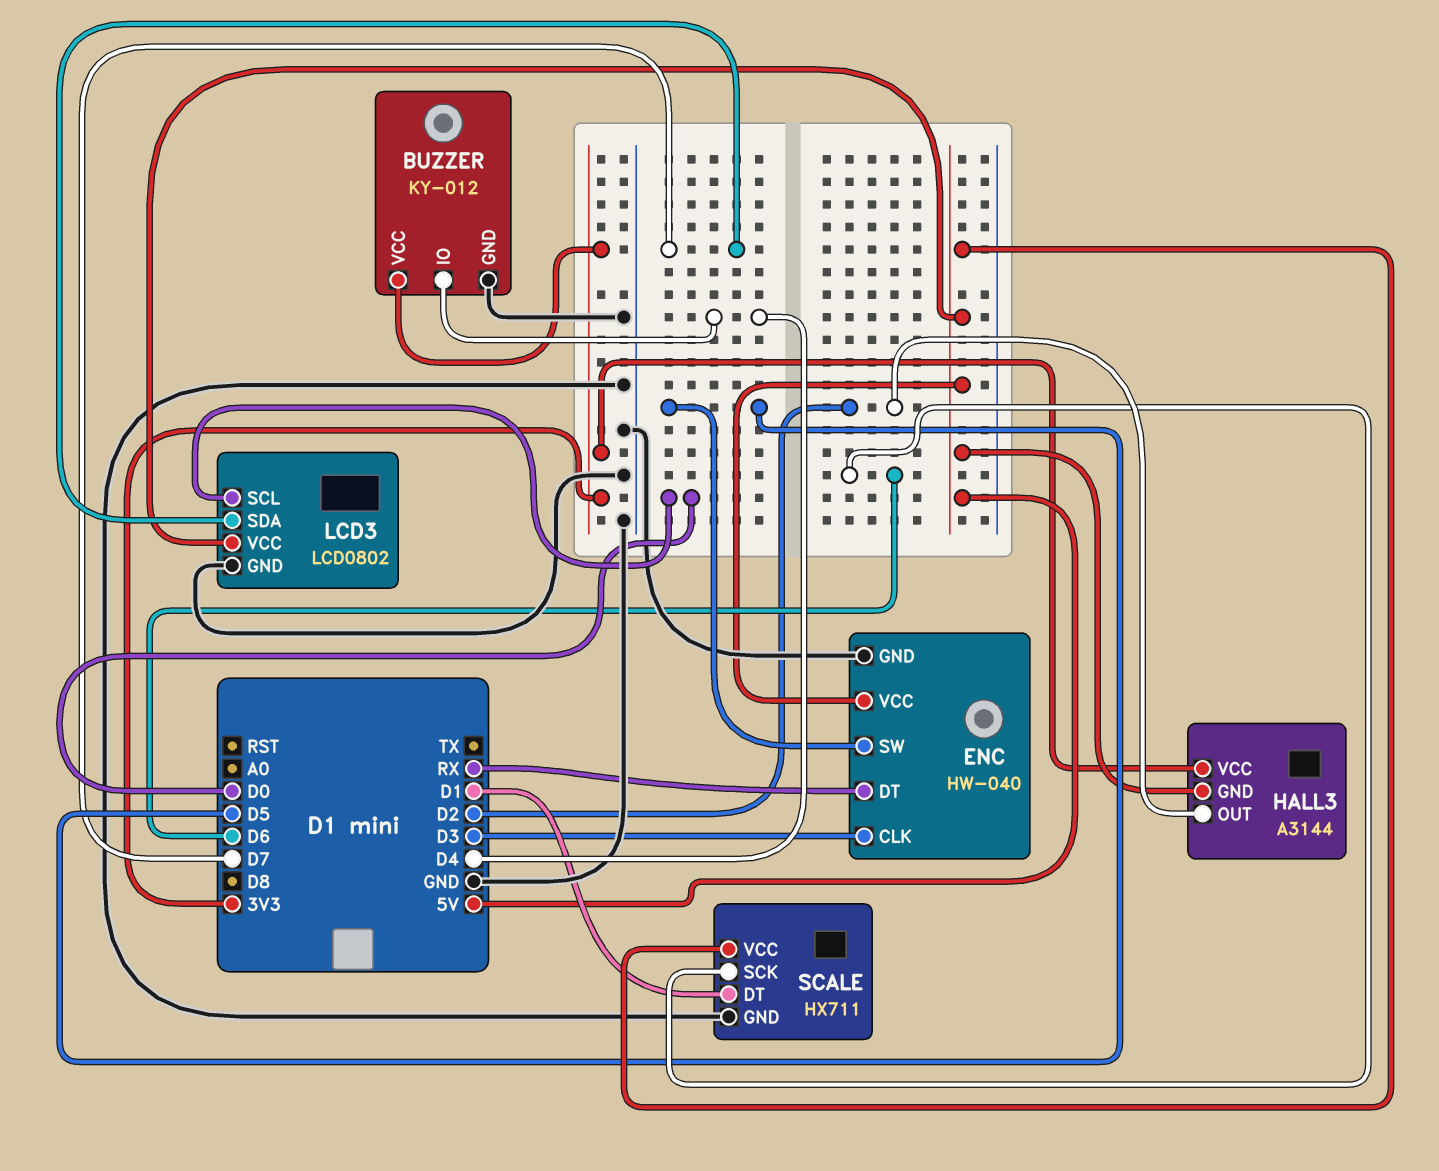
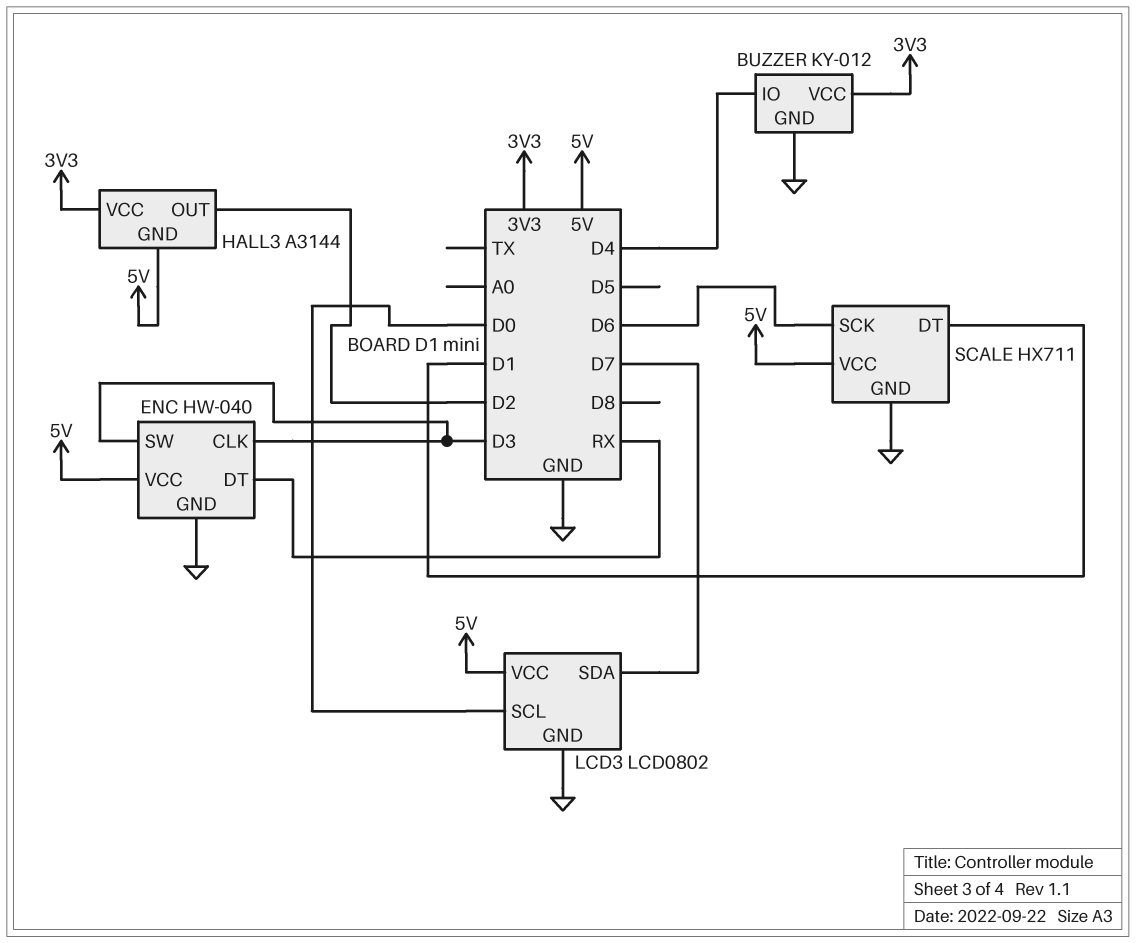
ENC pin SW: D5 -> D3

